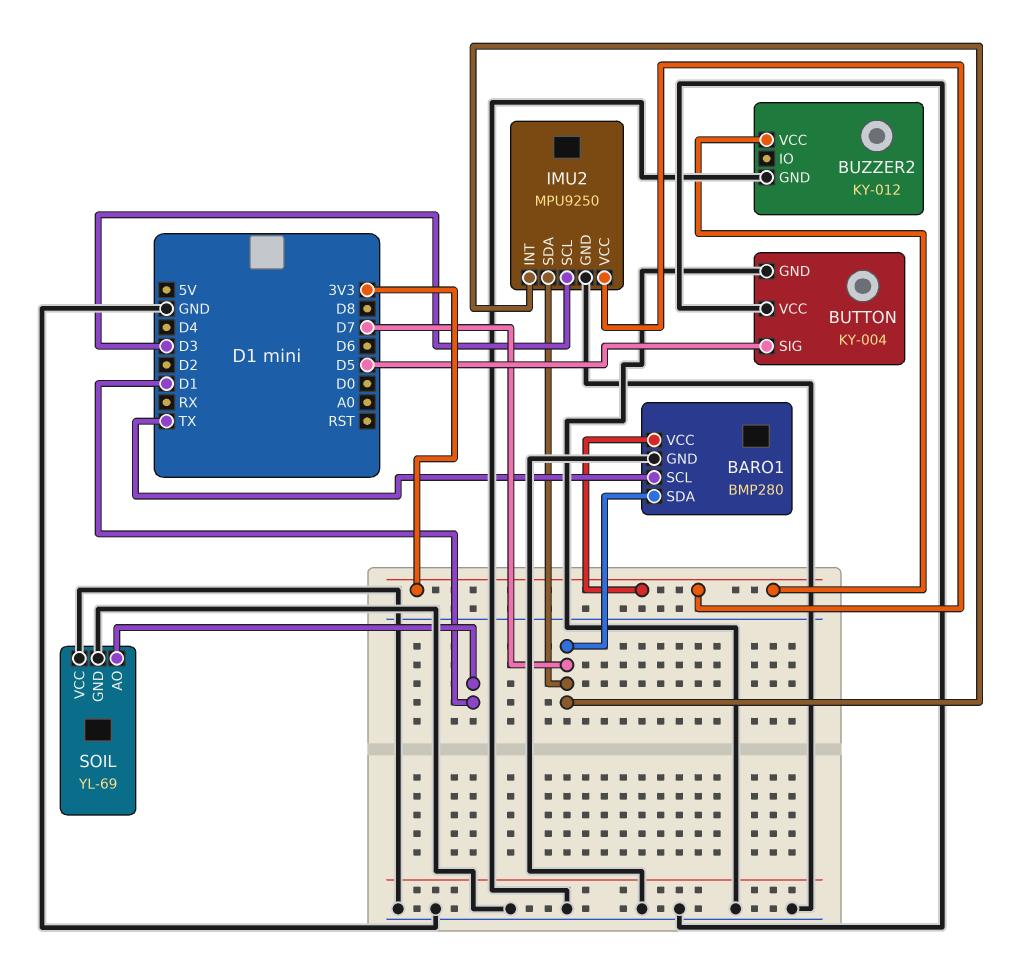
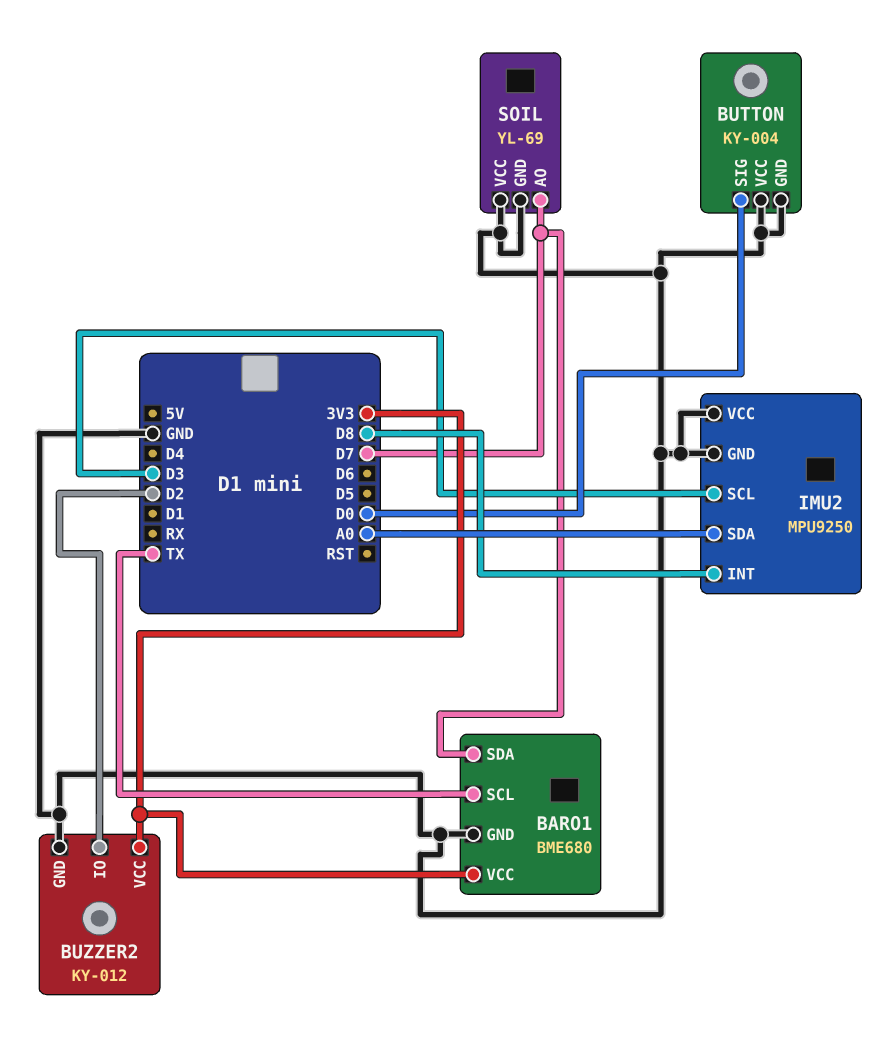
BARO1: BMP280 -> BME680
BUTTON pin SIG: D5 -> D0
BUZZER2 pin IO: none -> D2
IMU2 pin INT: D7 -> D8
IMU2 pin SDA: D7 -> A0
IMU2 pin VCC: 3V3 -> GND
SOIL pin AO: D1 -> D7

